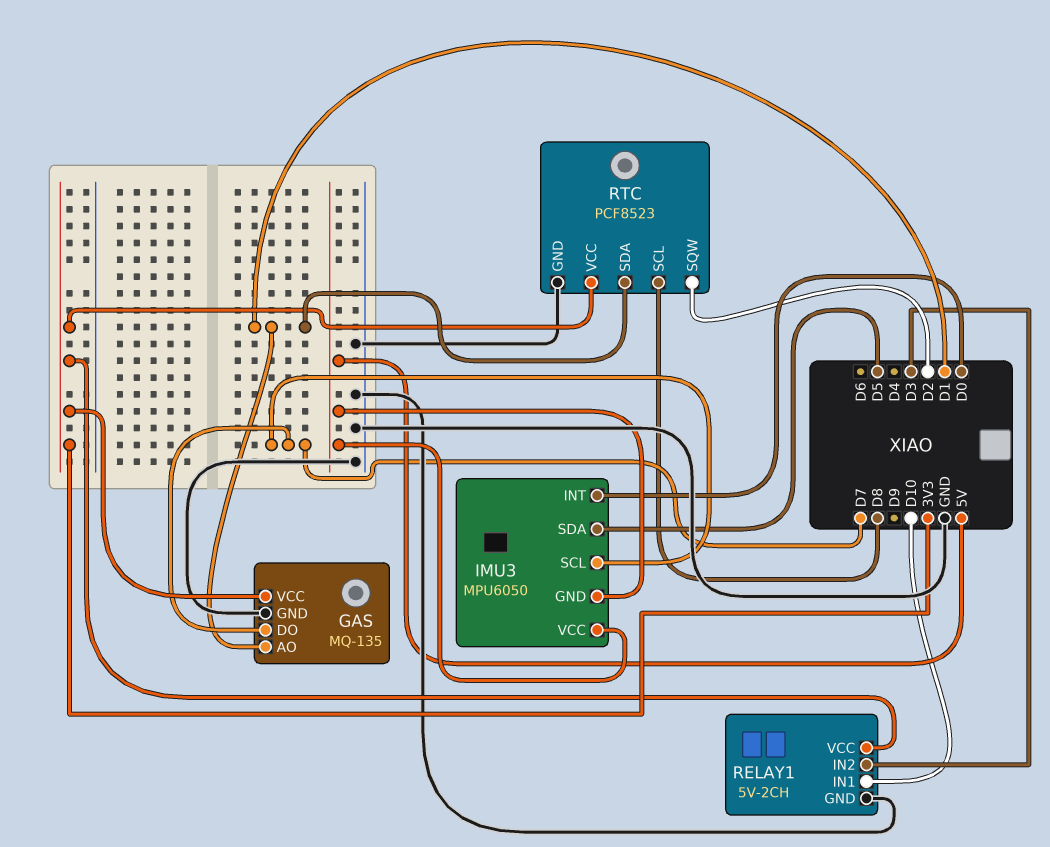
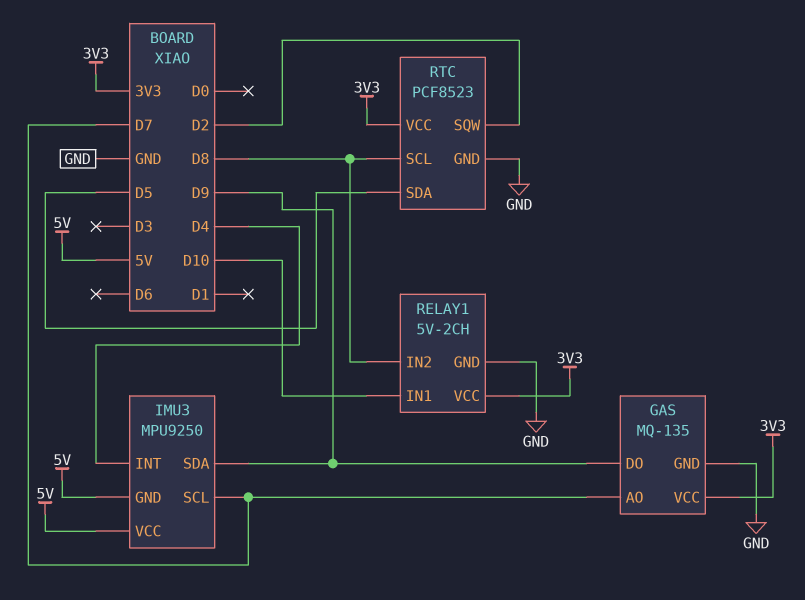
GAS pin AO: D1 -> D7
GAS pin DO: D7 -> D9
IMU3: MPU6050 -> MPU9250
IMU3 pin INT: D0 -> D4
IMU3 pin SDA: D5 -> D9
RELAY1 pin IN2: D3 -> D8
RTC pin SDA: D1 -> D5

